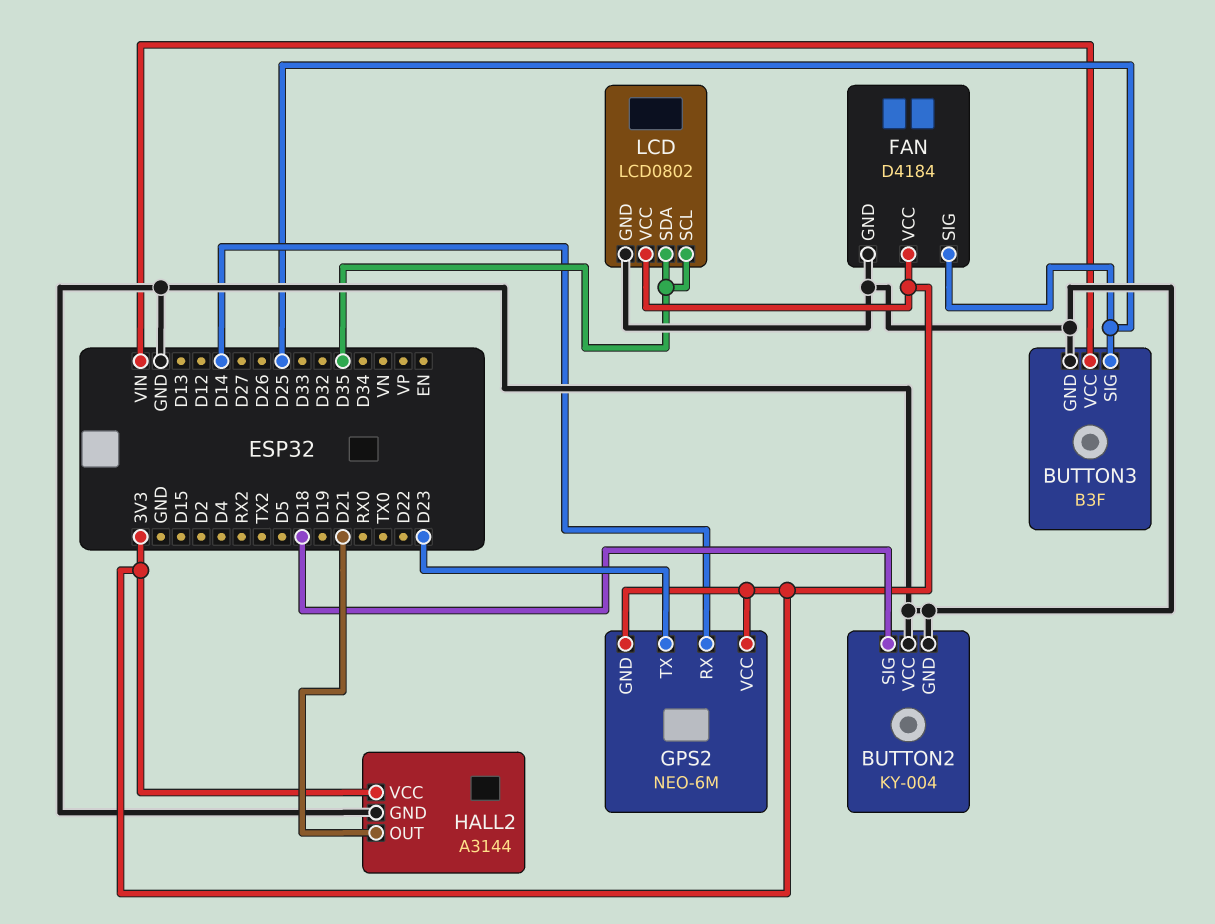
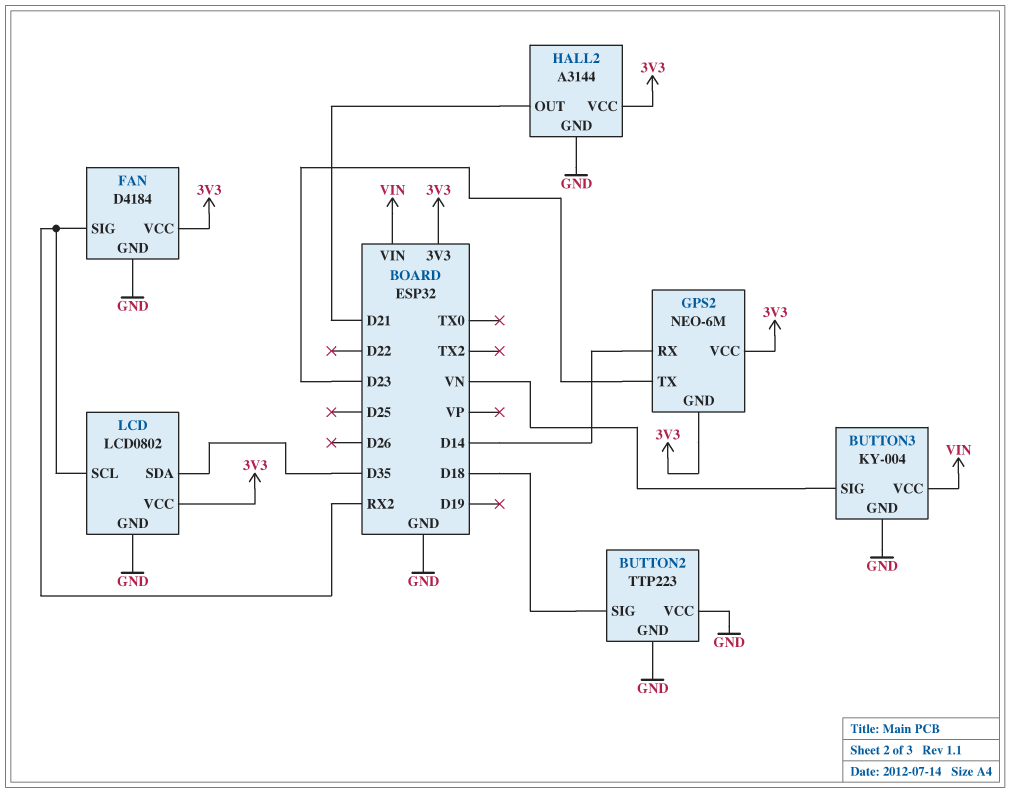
BUTTON2: KY-004 -> TTP223
BUTTON3: B3F -> KY-004
BUTTON3 pin SIG: D25 -> VN
FAN pin SIG: D25 -> RX2
LCD pin SCL: D35 -> RX2

